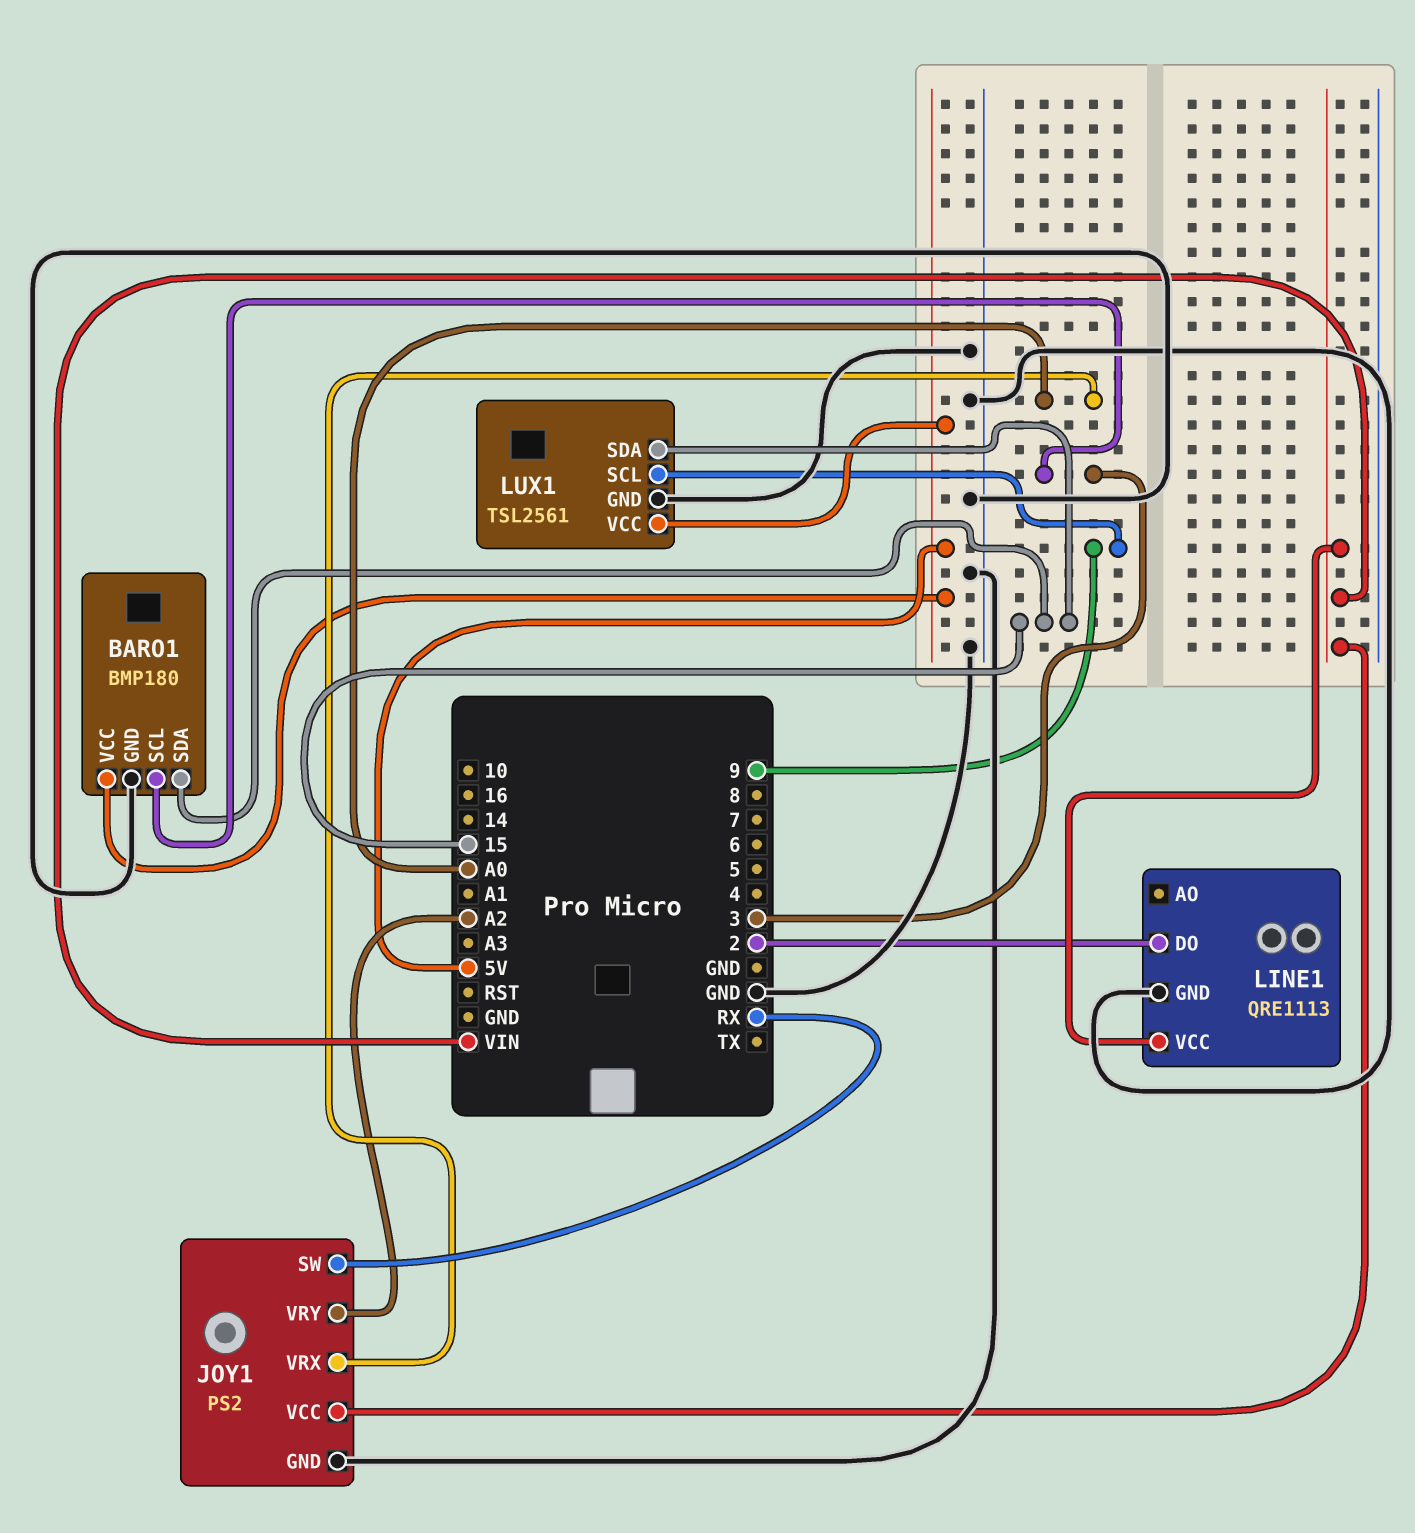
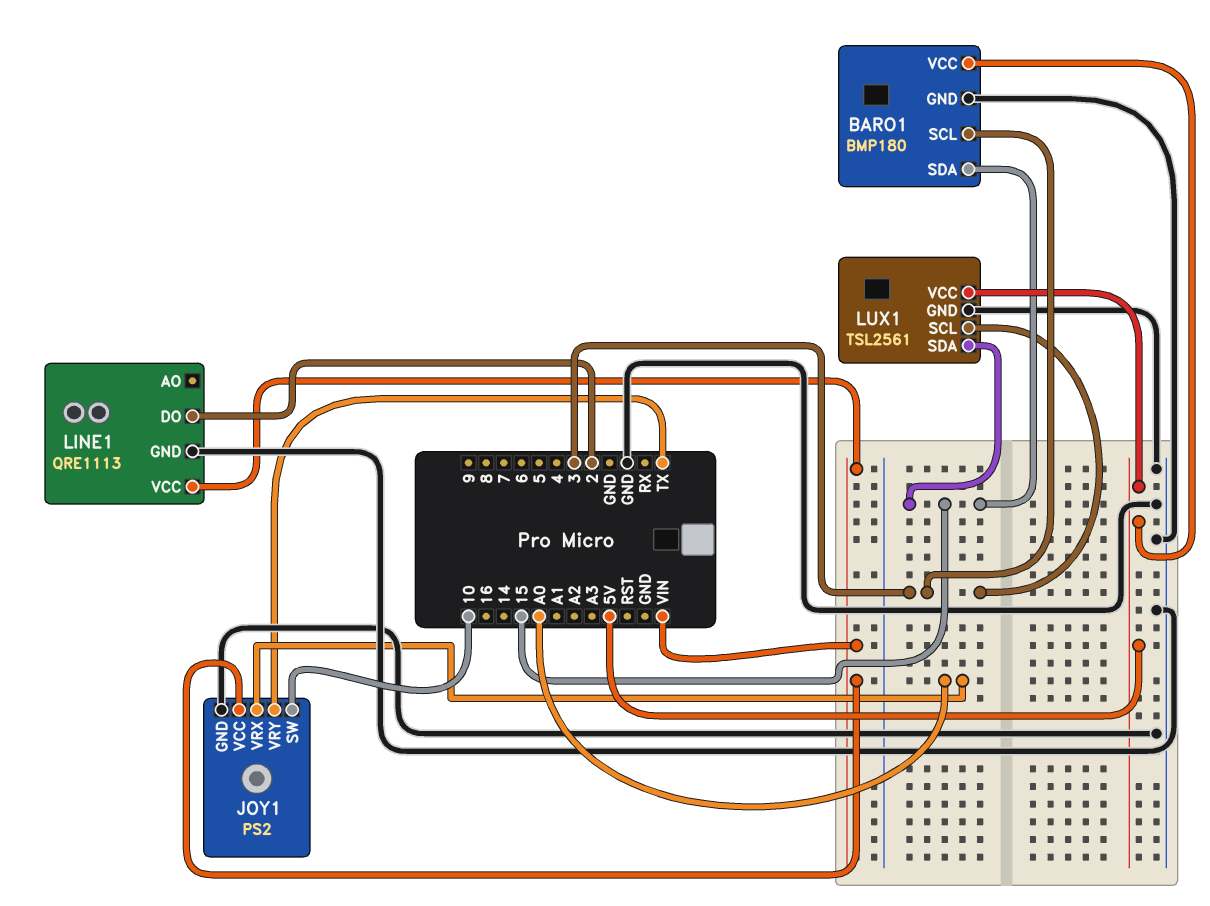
JOY1 pin SW: RX -> 10
JOY1 pin VRY: A2 -> TX
LUX1 pin SCL: 9 -> 3

